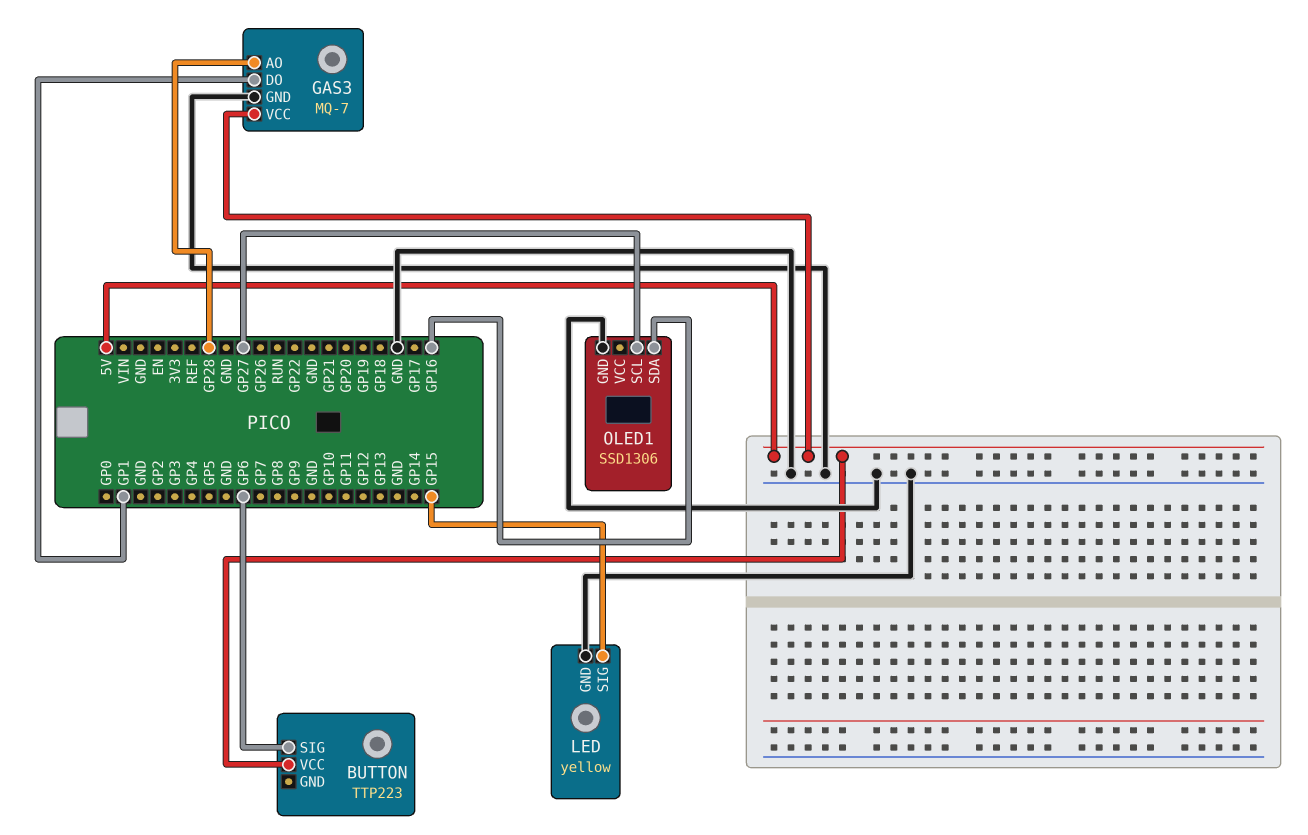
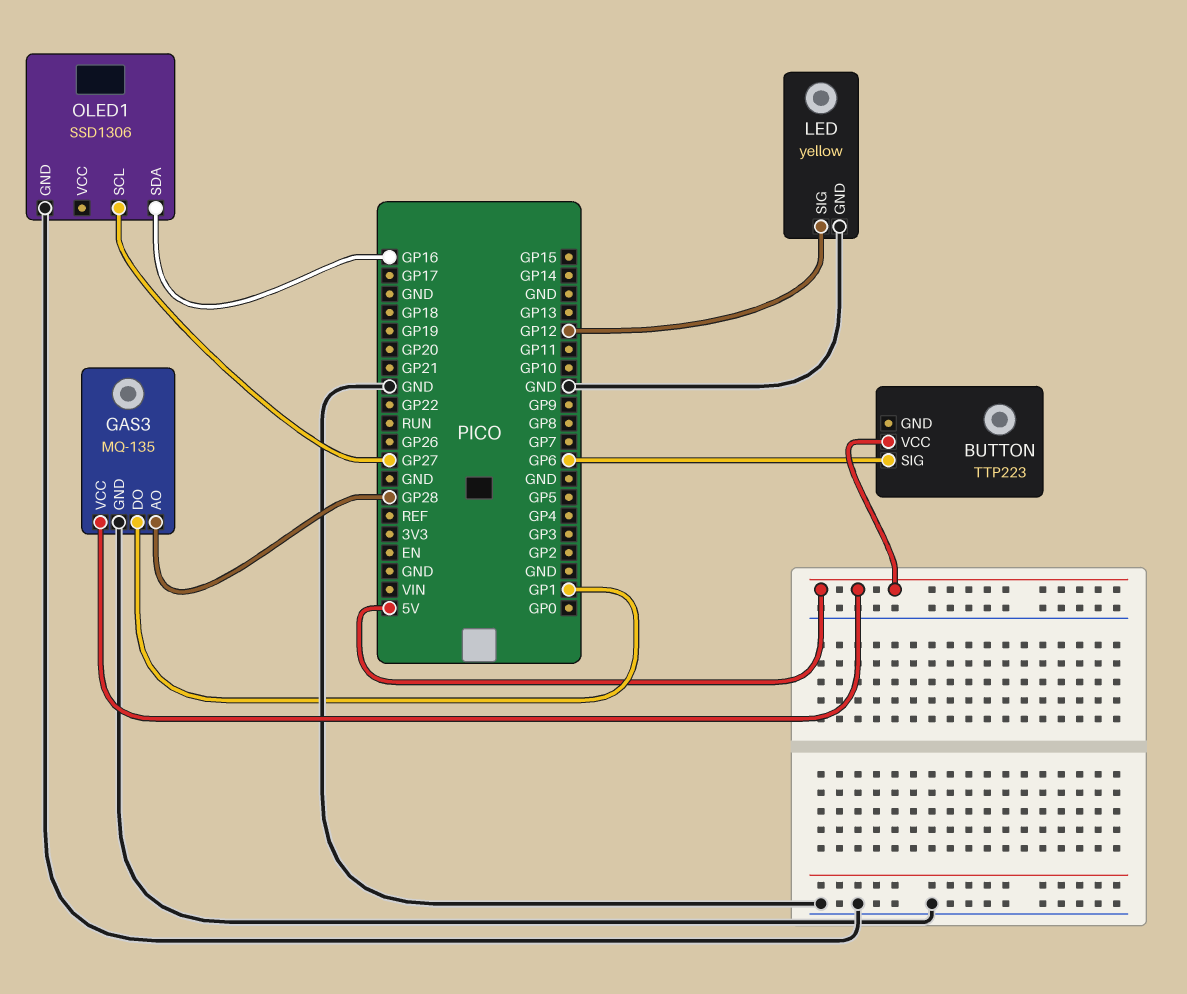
GAS3: MQ-7 -> MQ-135
LED pin SIG: GP15 -> GP12

